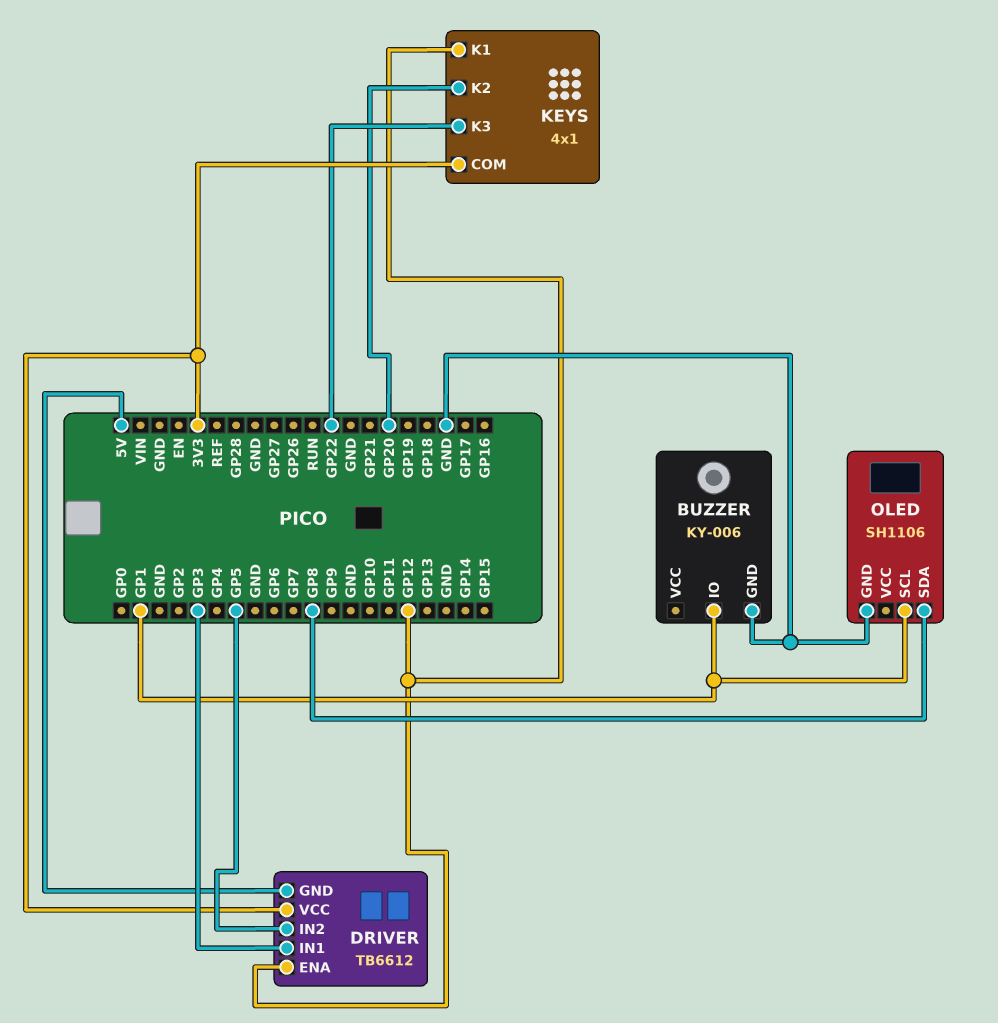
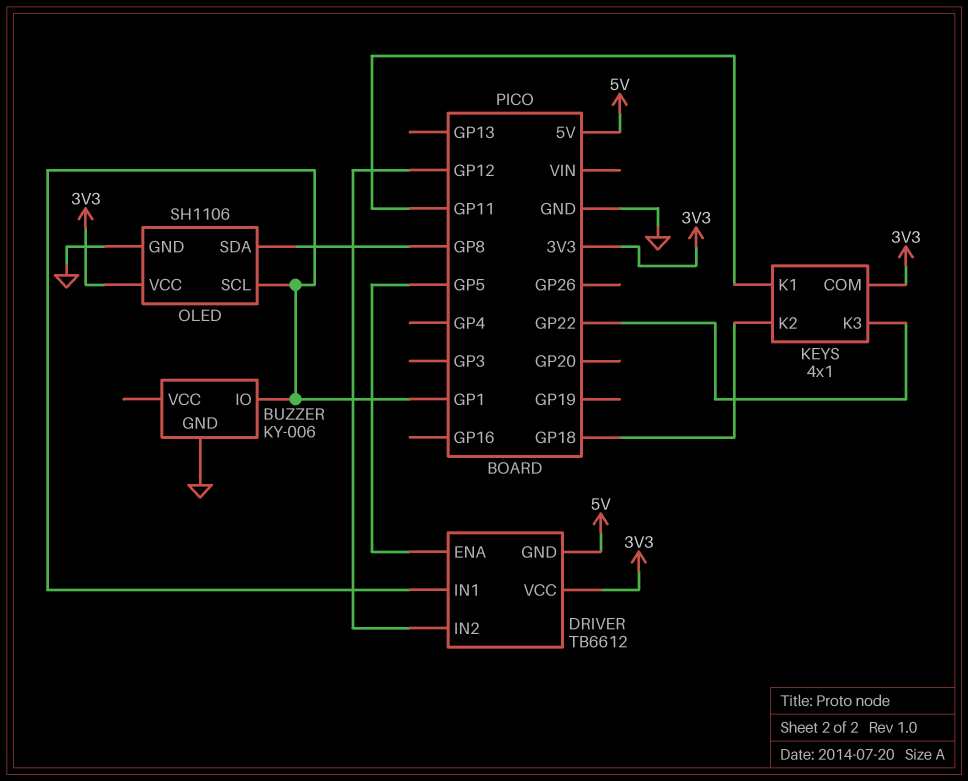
DRIVER pin ENA: GP12 -> GP5
DRIVER pin IN1: GP3 -> GP1
DRIVER pin IN2: GP5 -> GP12
KEYS pin K1: GP12 -> GP11
KEYS pin K2: GP20 -> GP18
OLED pin VCC: none -> 3V3

